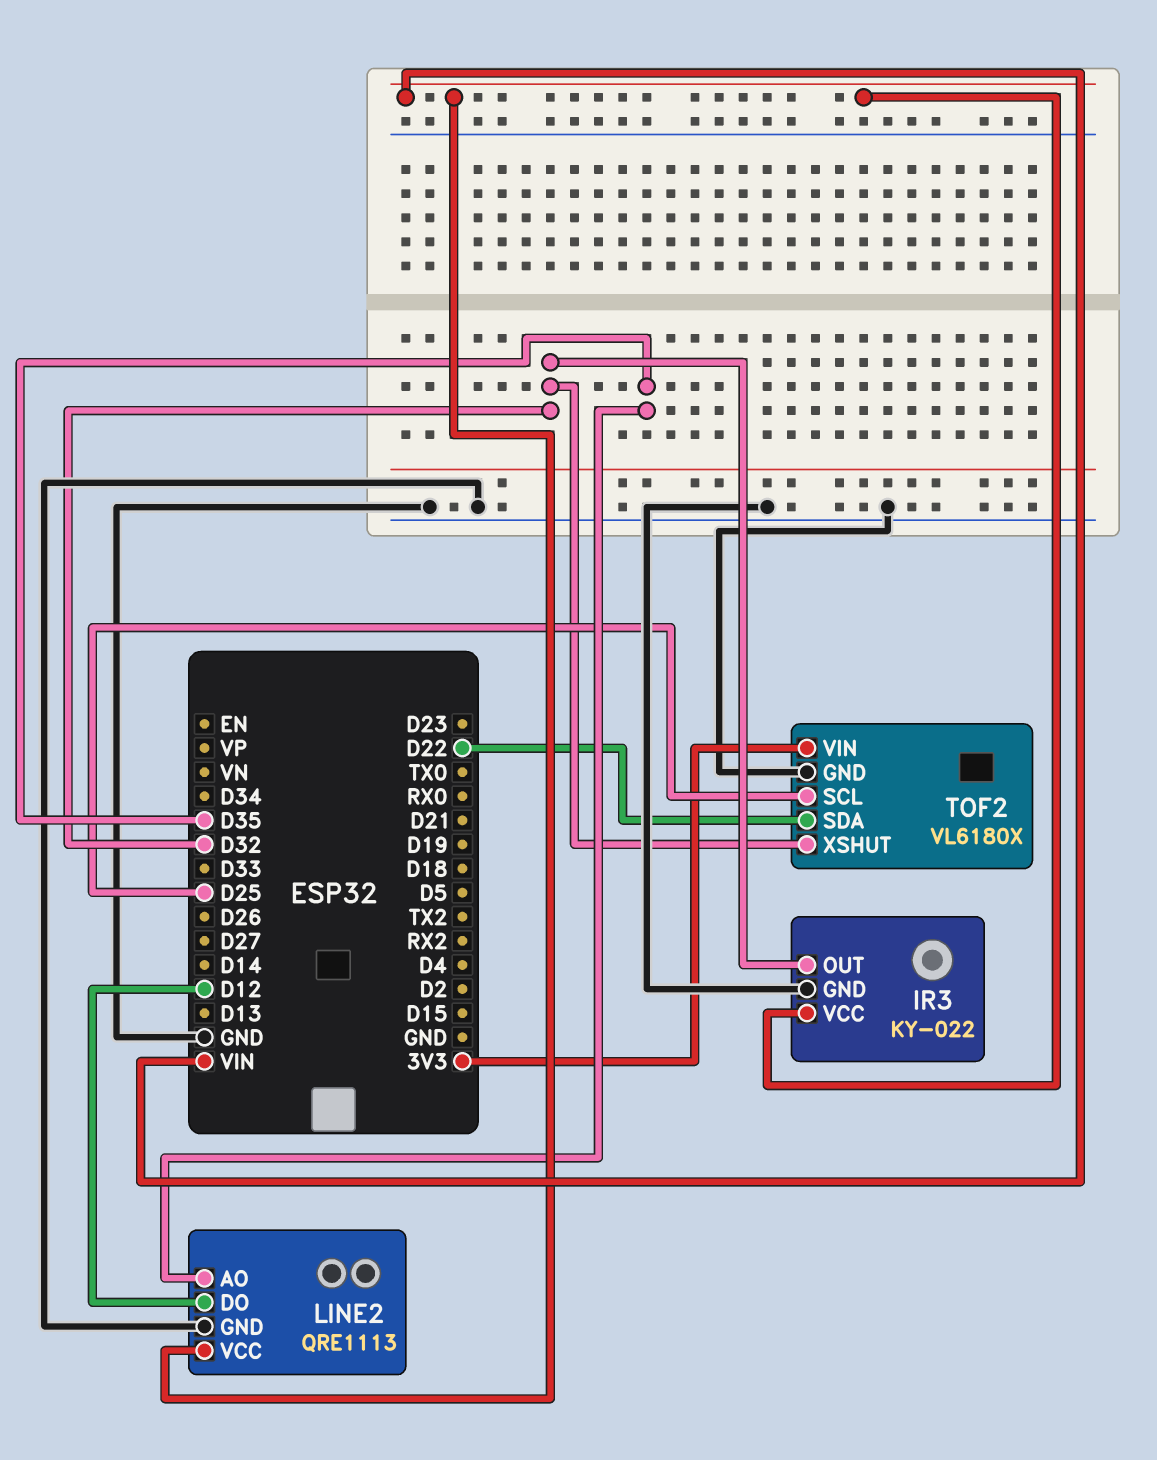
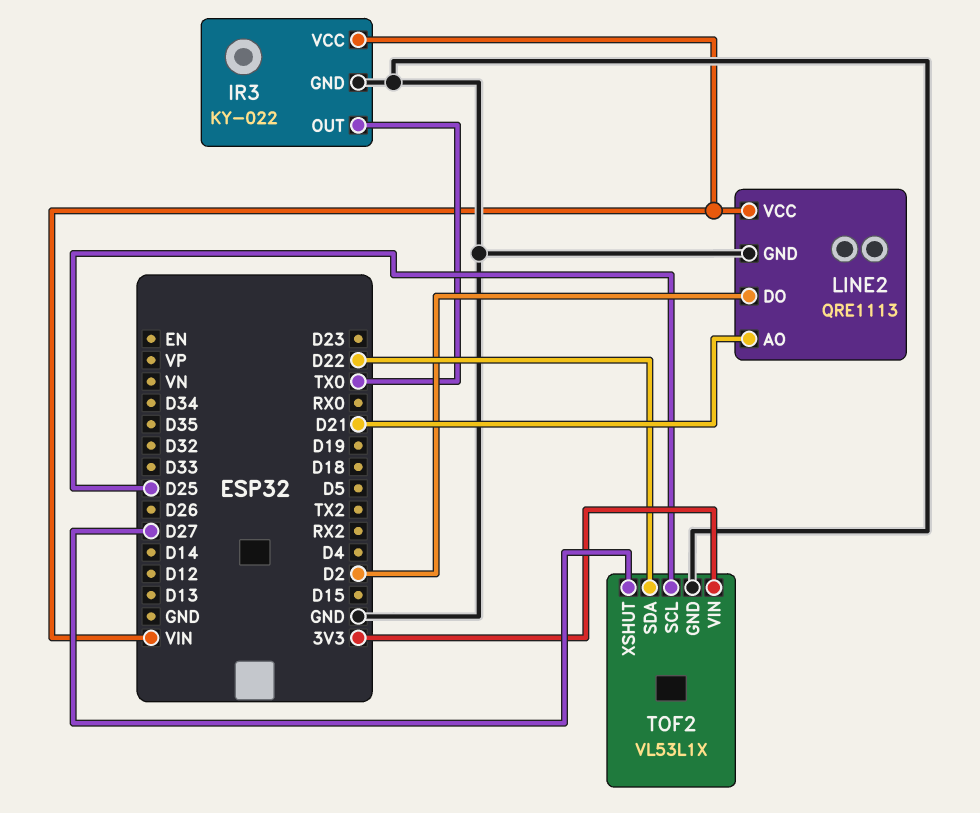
IR3 pin OUT: D32 -> TX0
LINE2 pin AO: D35 -> D21
LINE2 pin DO: D12 -> D2
TOF2: VL6180X -> VL53L1X
TOF2 pin XSHUT: D32 -> D27

